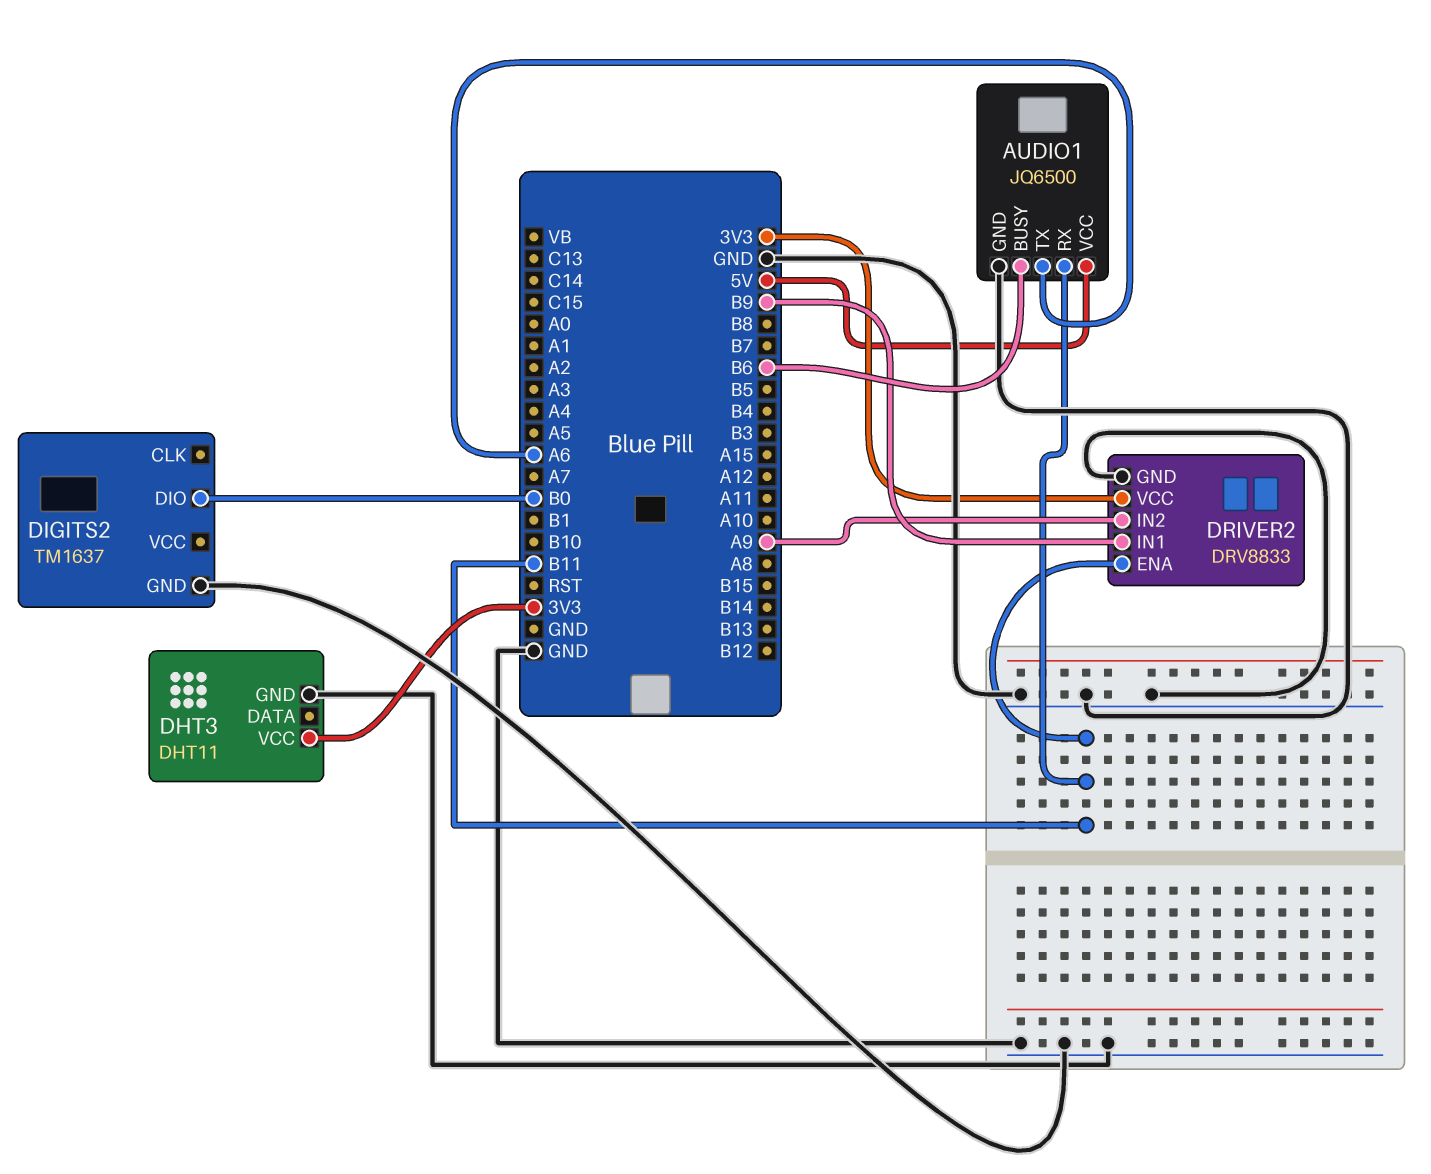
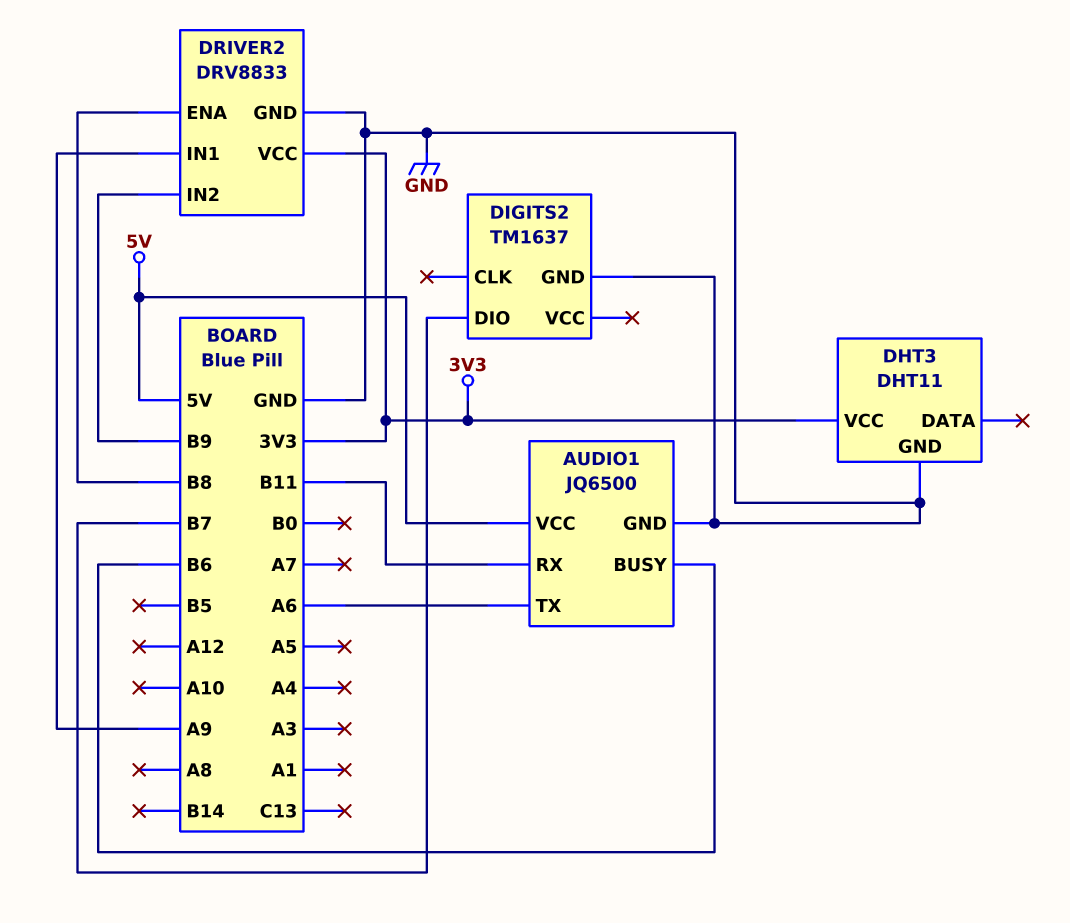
DIGITS2 pin DIO: B0 -> B7
DRIVER2 pin ENA: B11 -> B8
DRIVER2 pin IN1: B9 -> A9
DRIVER2 pin IN2: A9 -> B9

